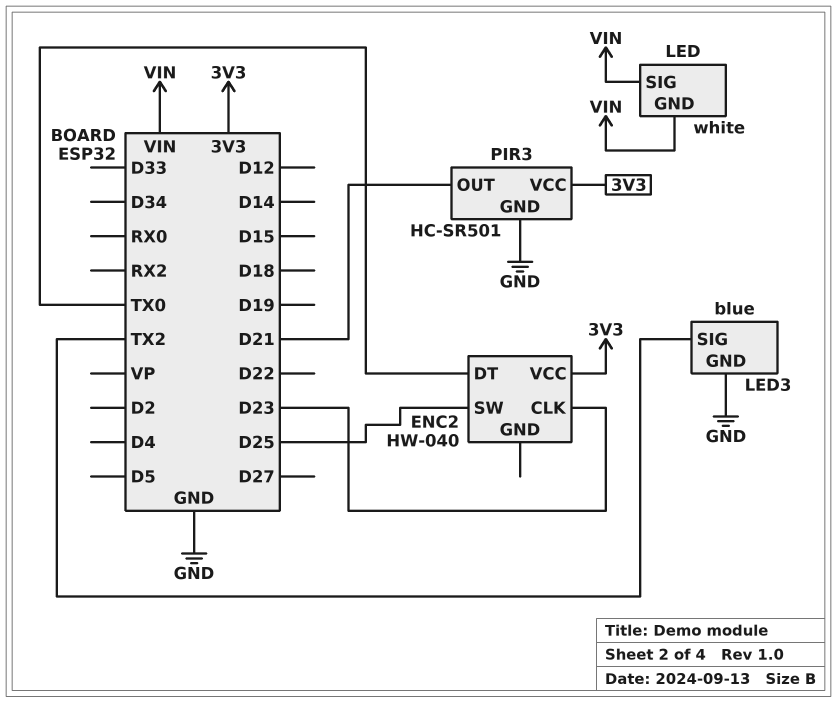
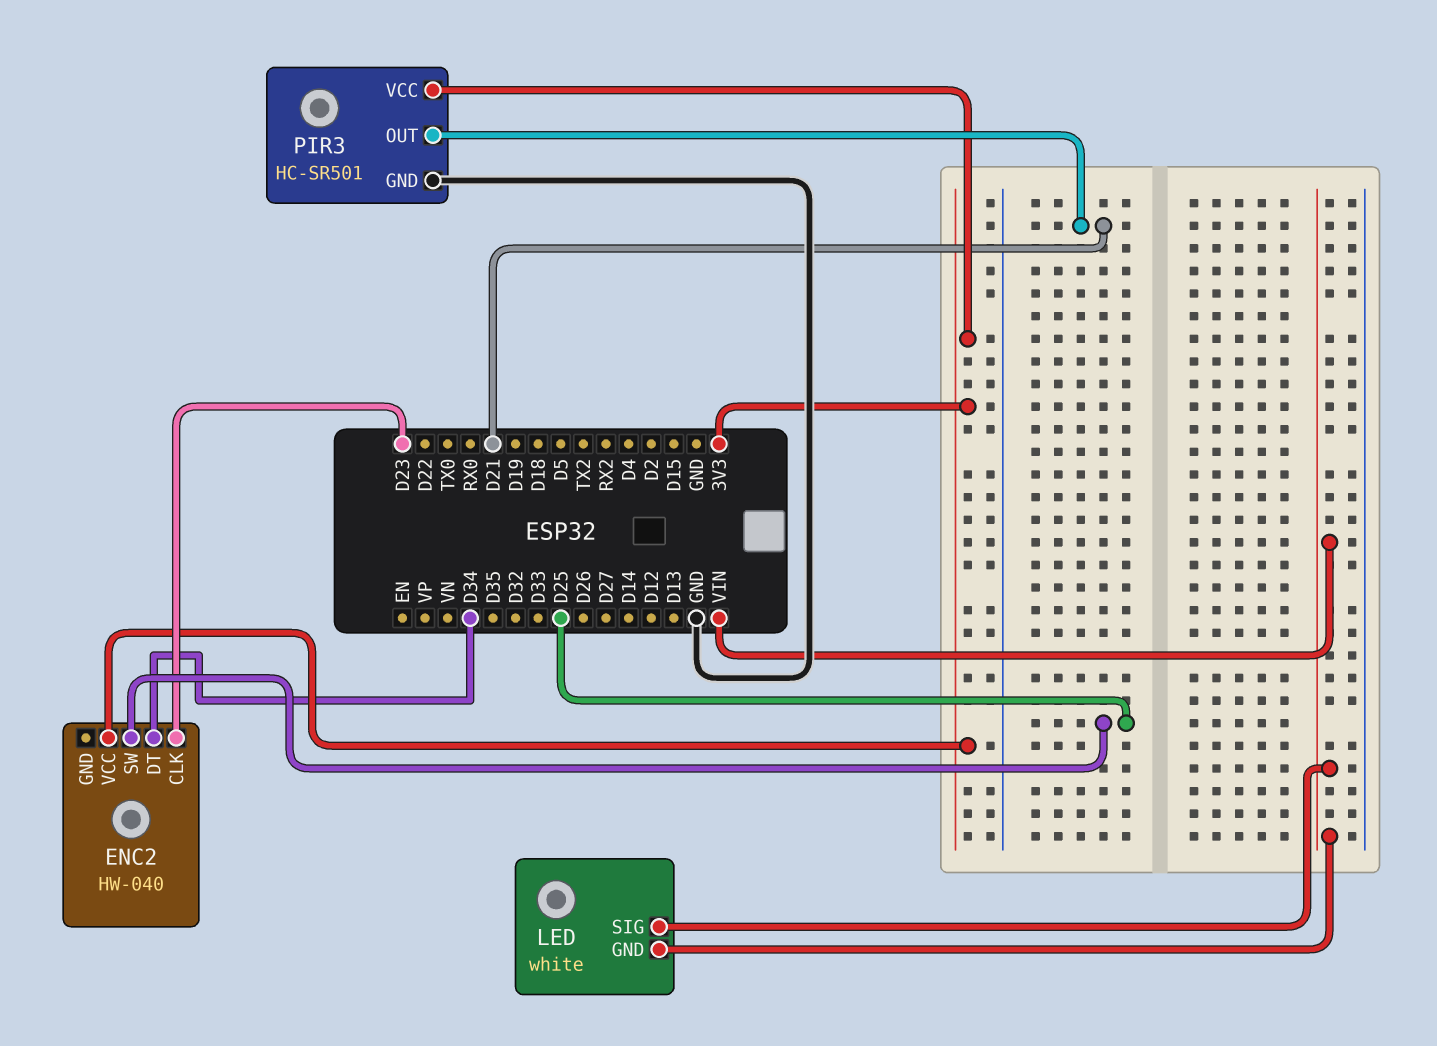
ENC2 pin DT: TX0 -> D34
LED3: blue -> none
LED3 pin GND: GND -> none
LED3 pin SIG: TX2 -> none

